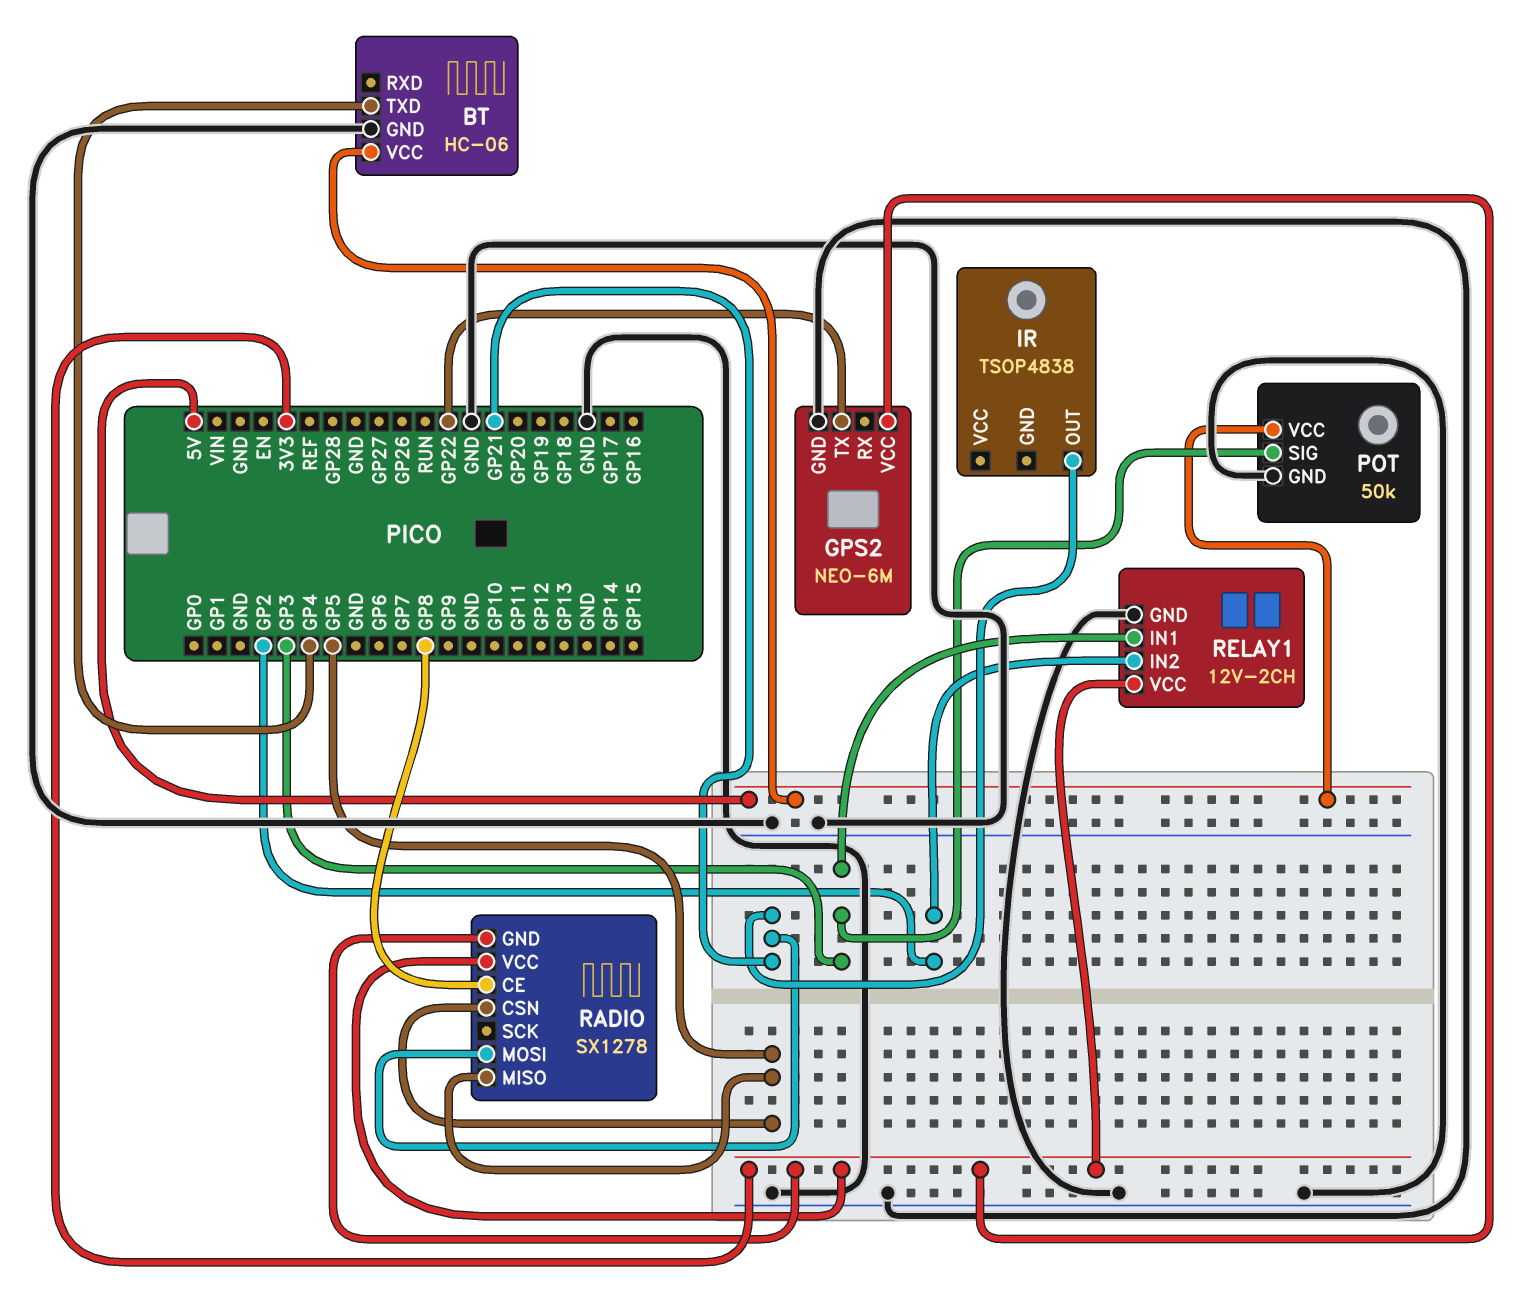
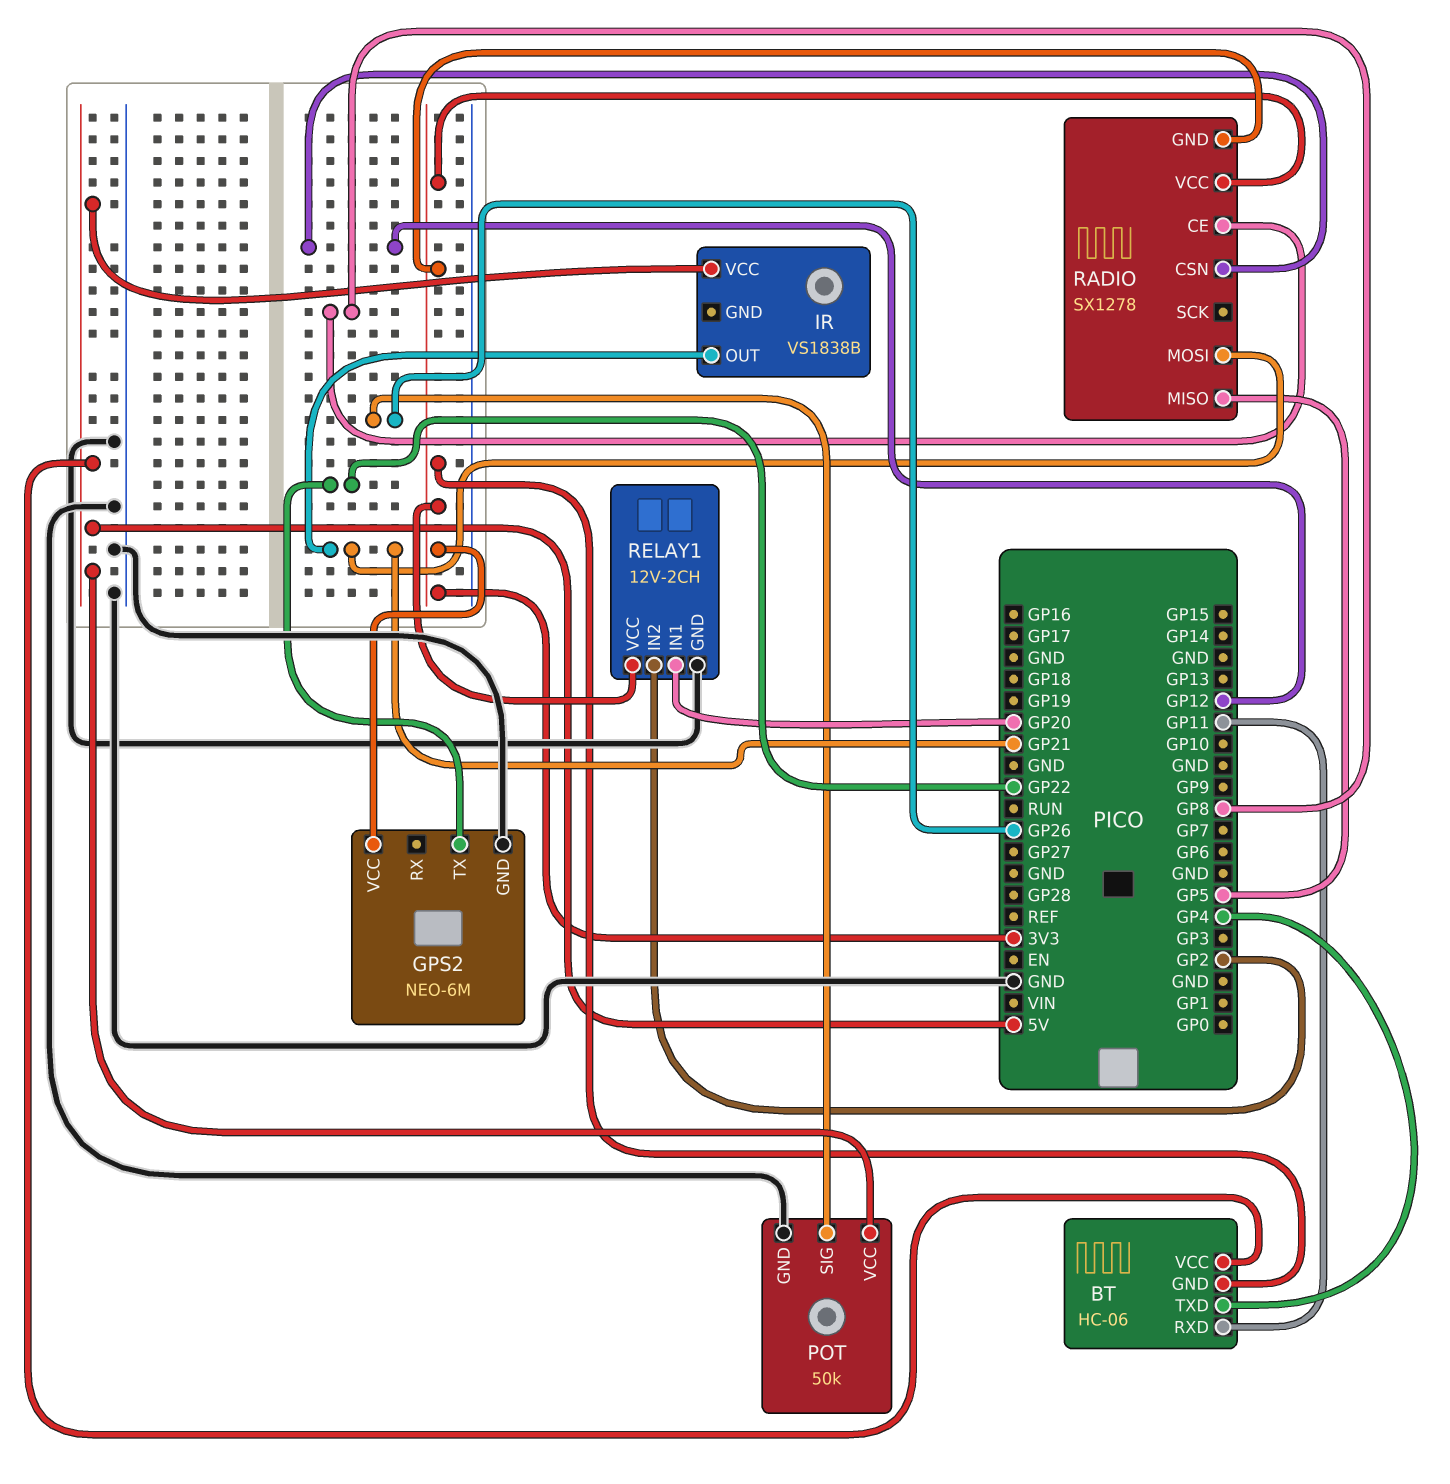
BT pin GND: GND -> 3V3
BT pin RXD: none -> GP11
IR: TSOP4838 -> VS1838B
IR pin VCC: none -> 5V
POT pin SIG: GP3 -> GP26
RADIO pin CSN: GP5 -> GP12
RELAY1 pin IN1: GP3 -> GP20

